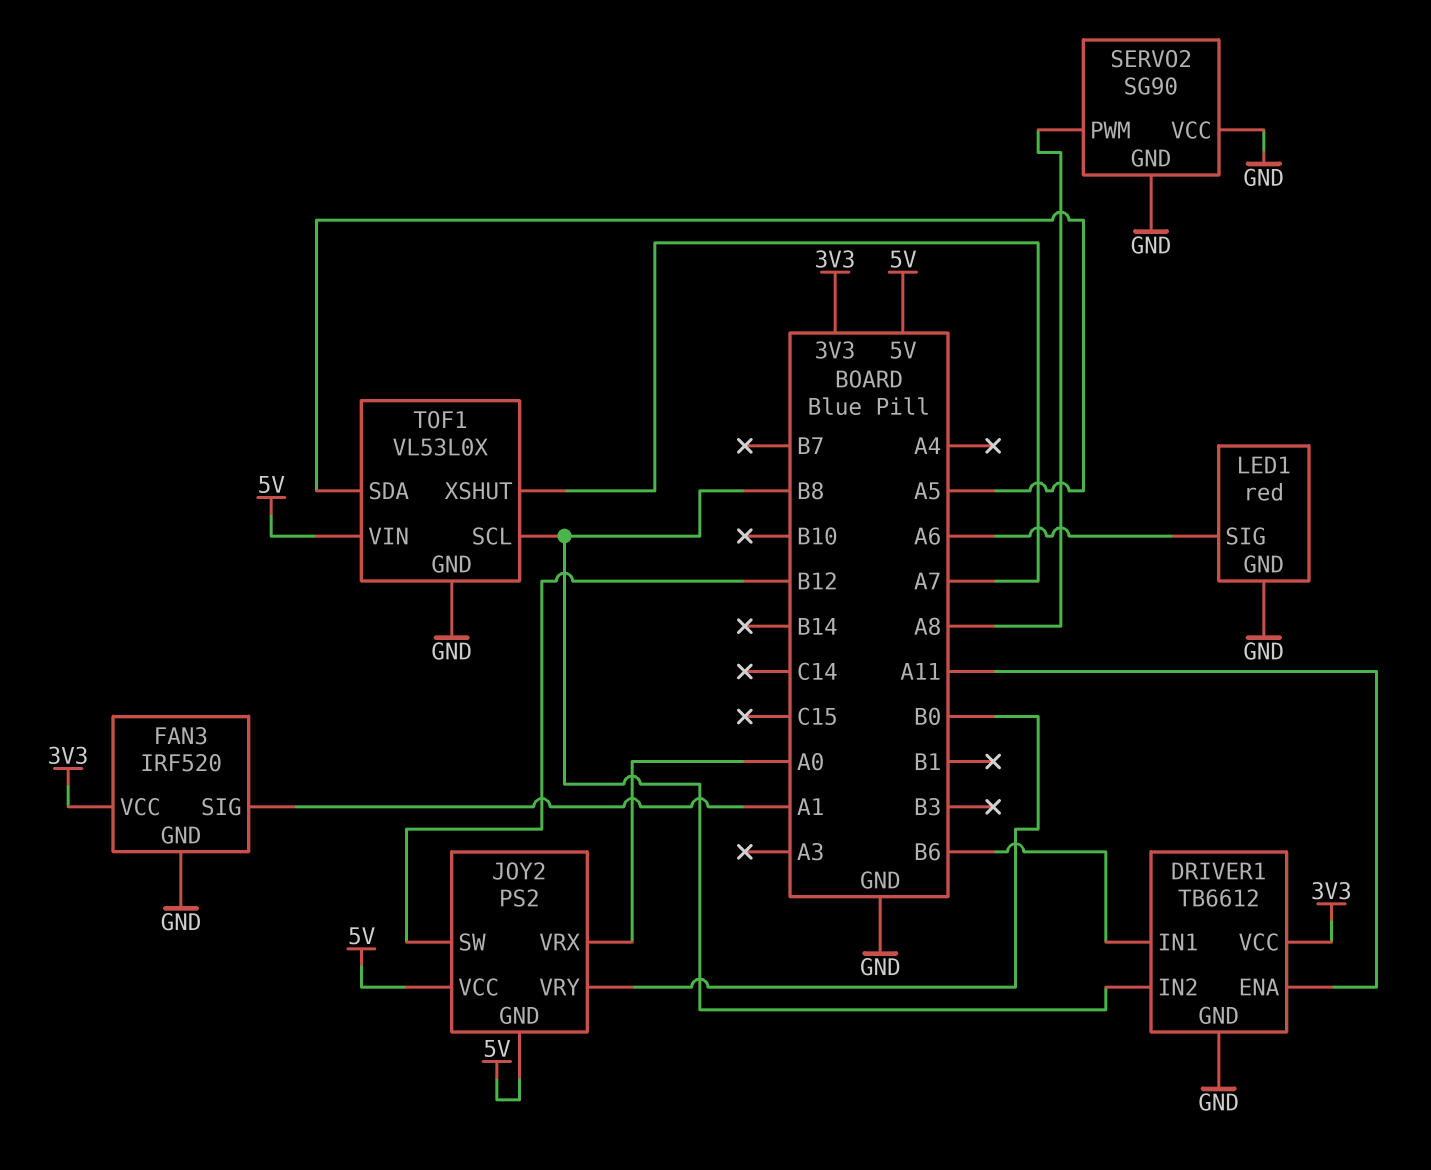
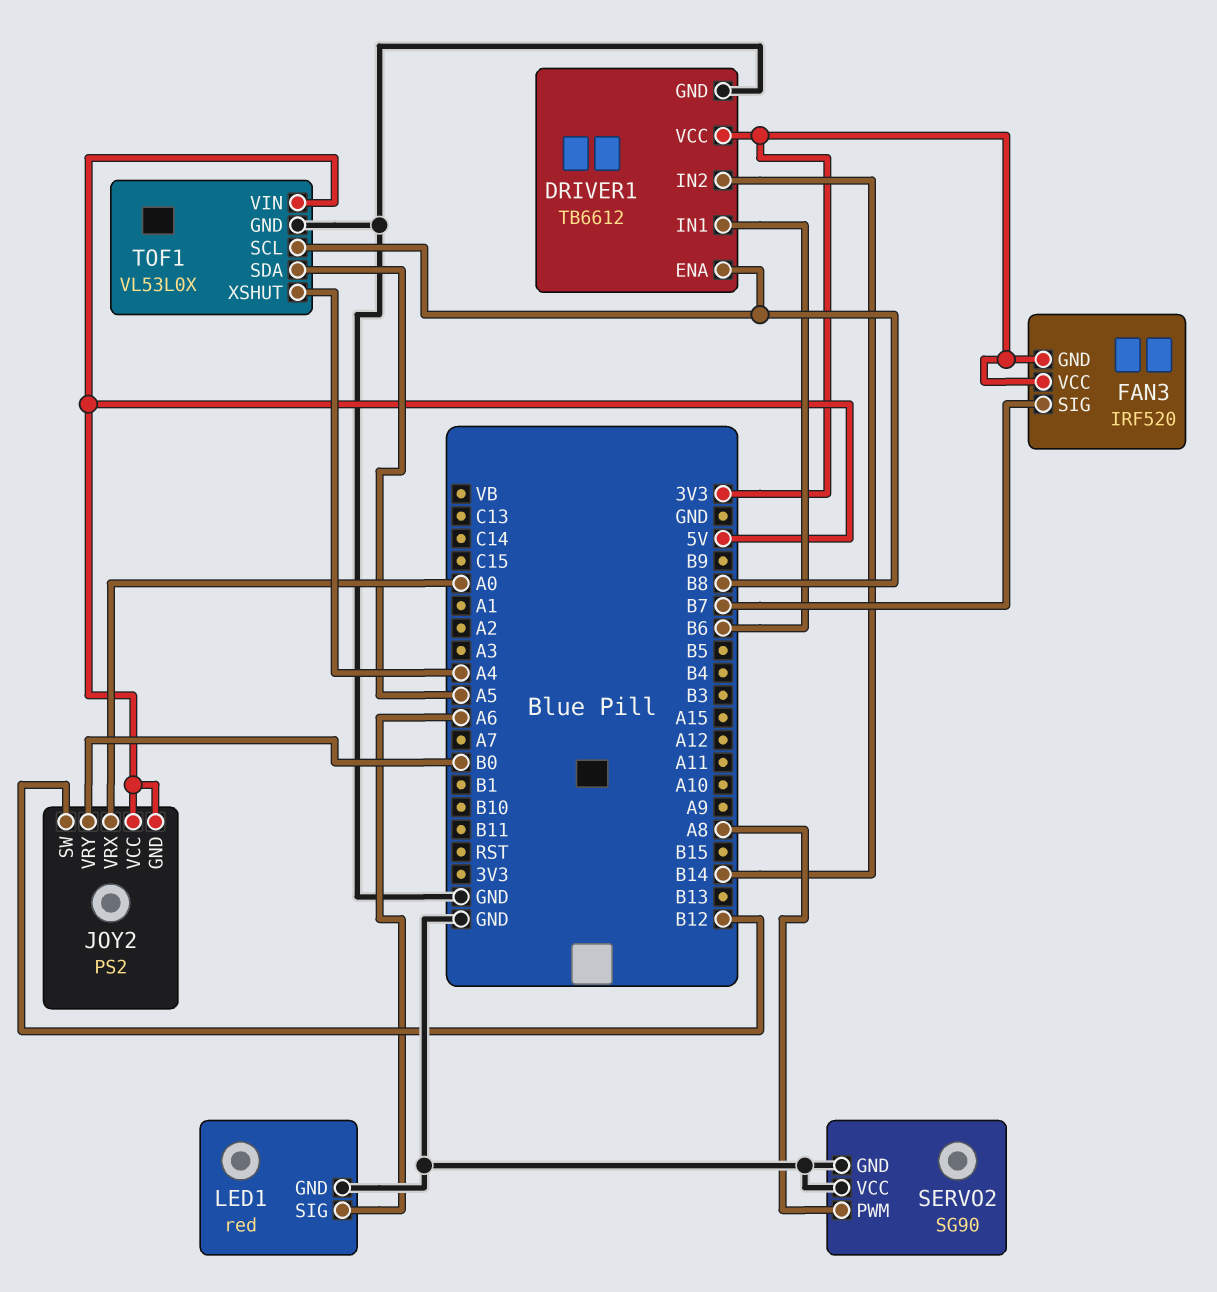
DRIVER1 pin ENA: A11 -> B8
DRIVER1 pin IN2: B8 -> B14
FAN3 pin GND: GND -> 3V3
FAN3 pin SIG: A1 -> B7
TOF1 pin XSHUT: A7 -> A4

